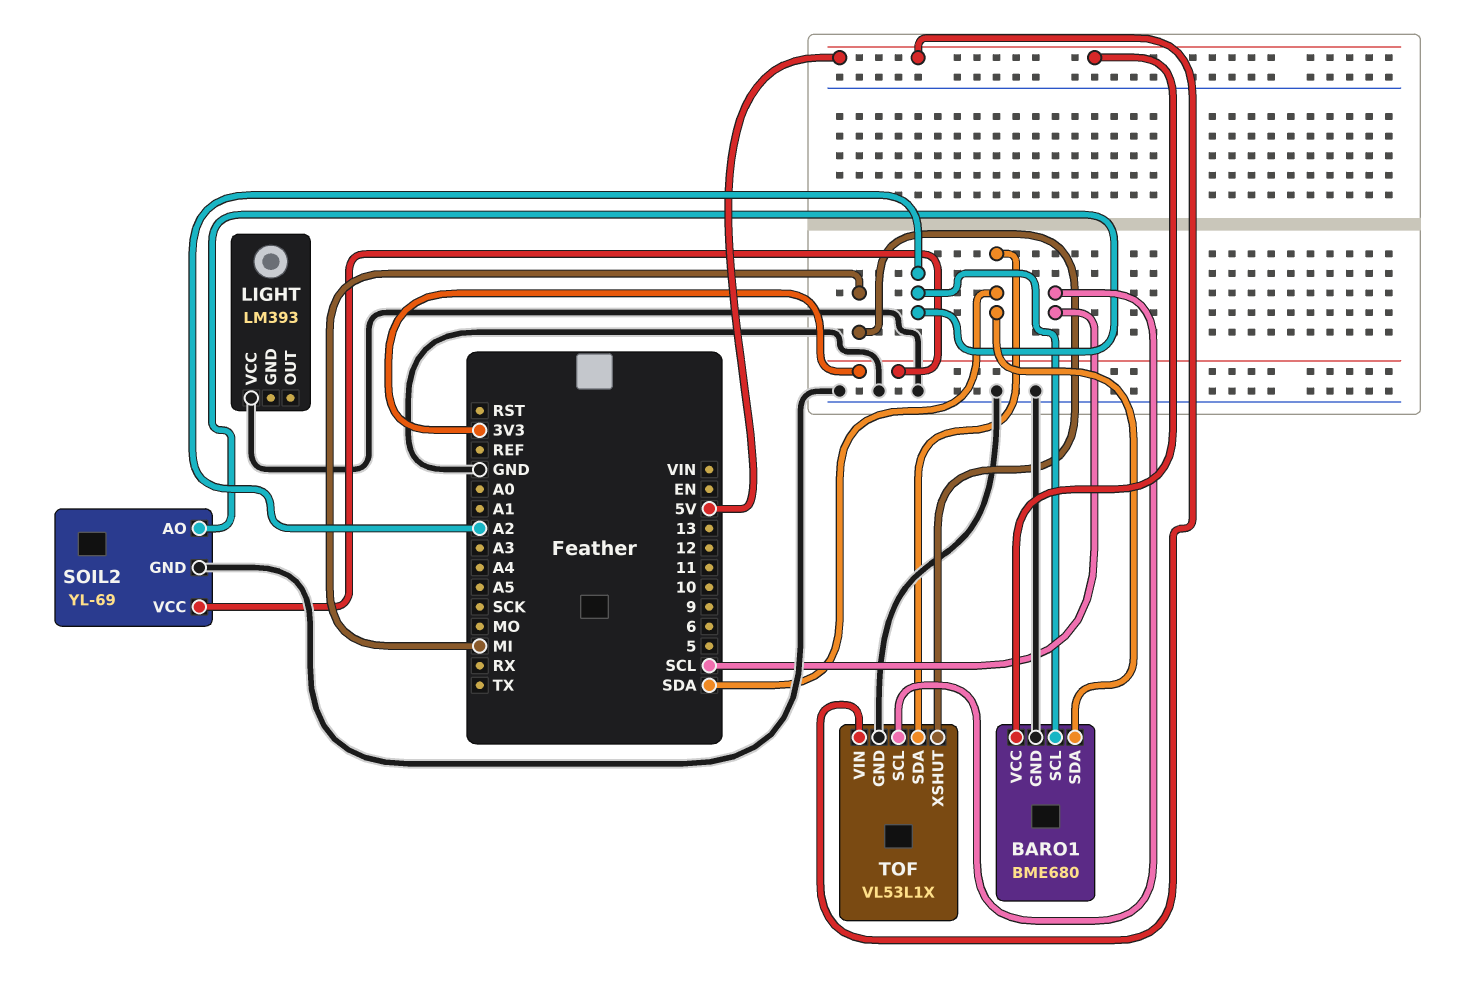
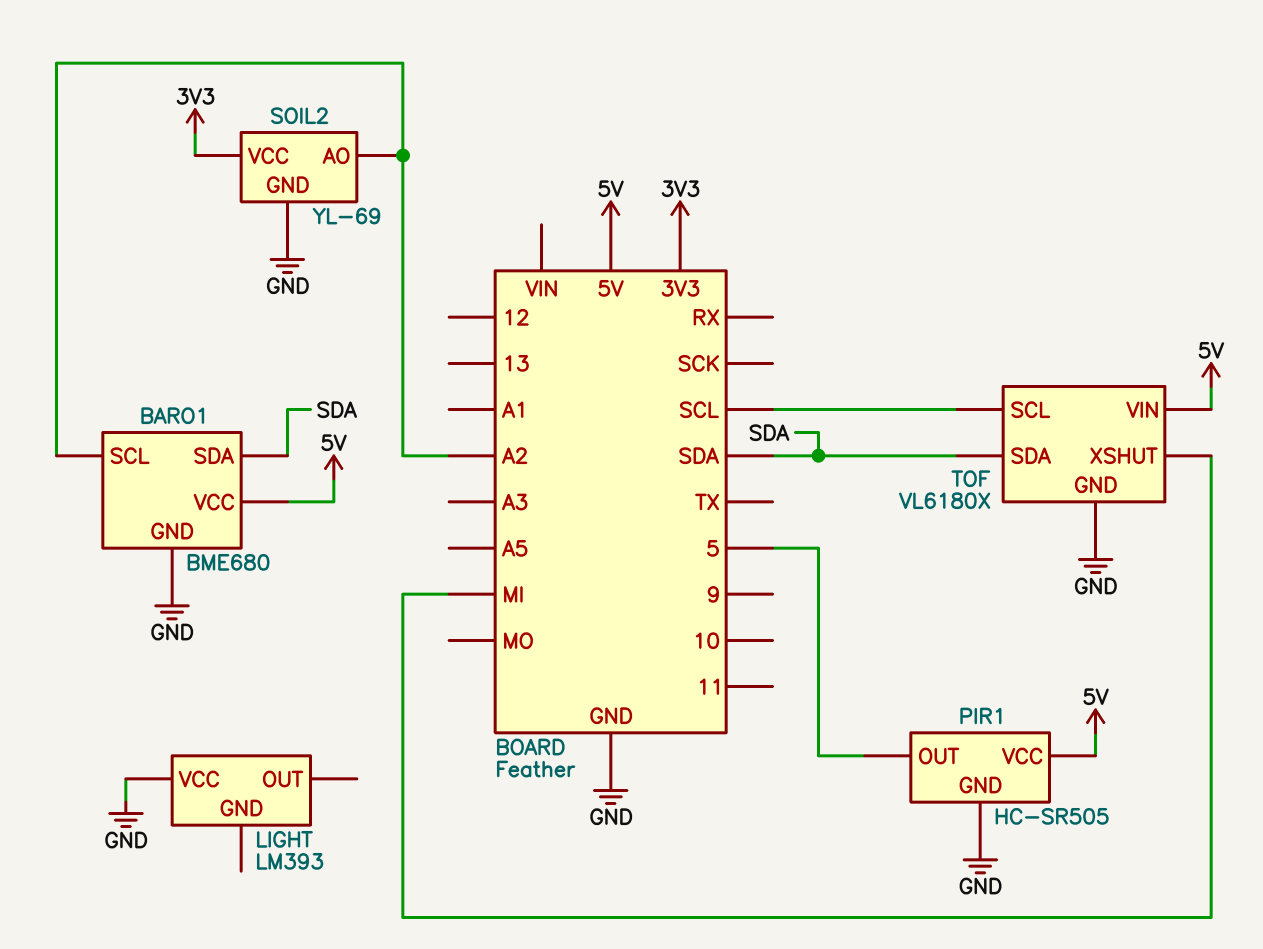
PIR1: none -> HC-SR505
PIR1 pin GND: none -> GND
PIR1 pin OUT: none -> 5
PIR1 pin VCC: none -> 5V
TOF: VL53L1X -> VL6180X

